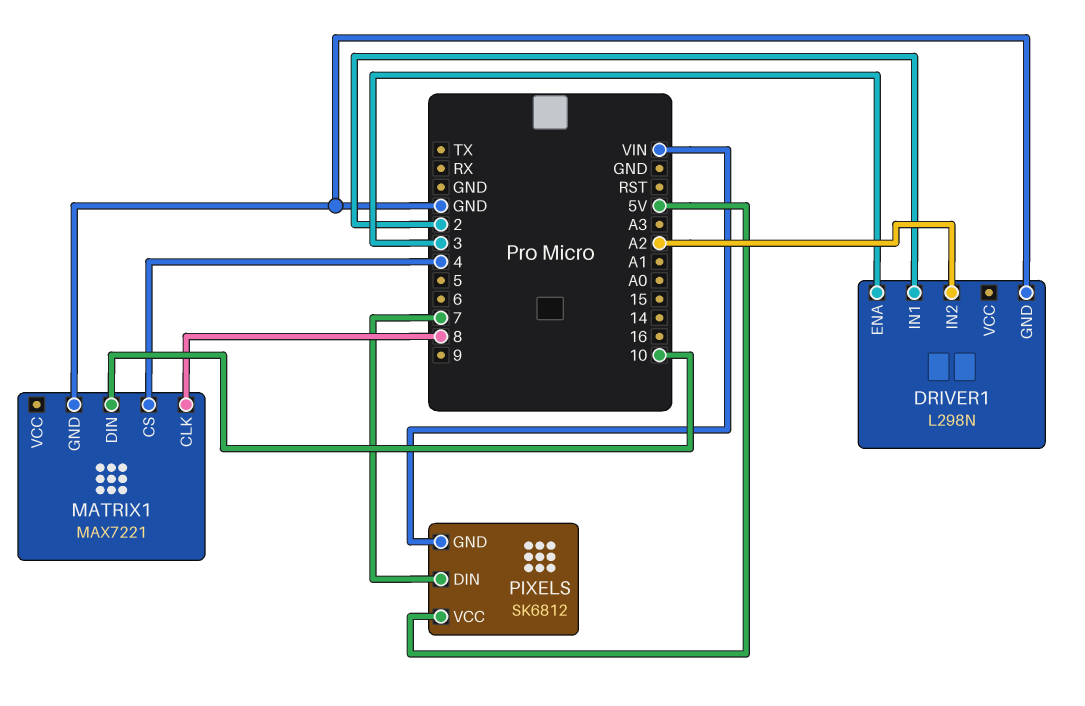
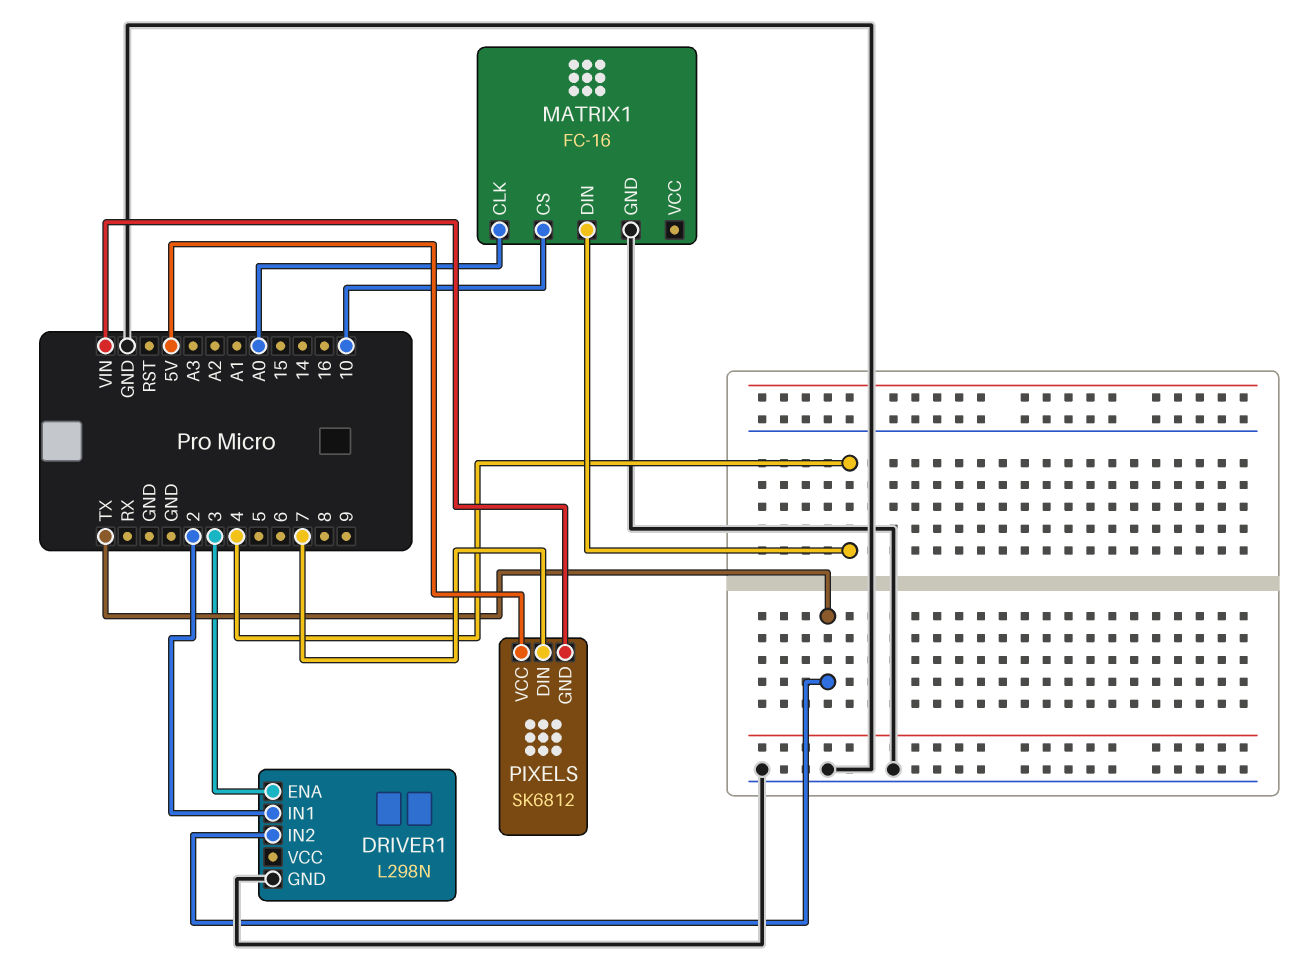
DRIVER1 pin IN2: A2 -> TX
MATRIX1: MAX7221 -> FC-16
MATRIX1 pin CLK: 8 -> A0
MATRIX1 pin CS: 4 -> 10
MATRIX1 pin DIN: 10 -> 4

